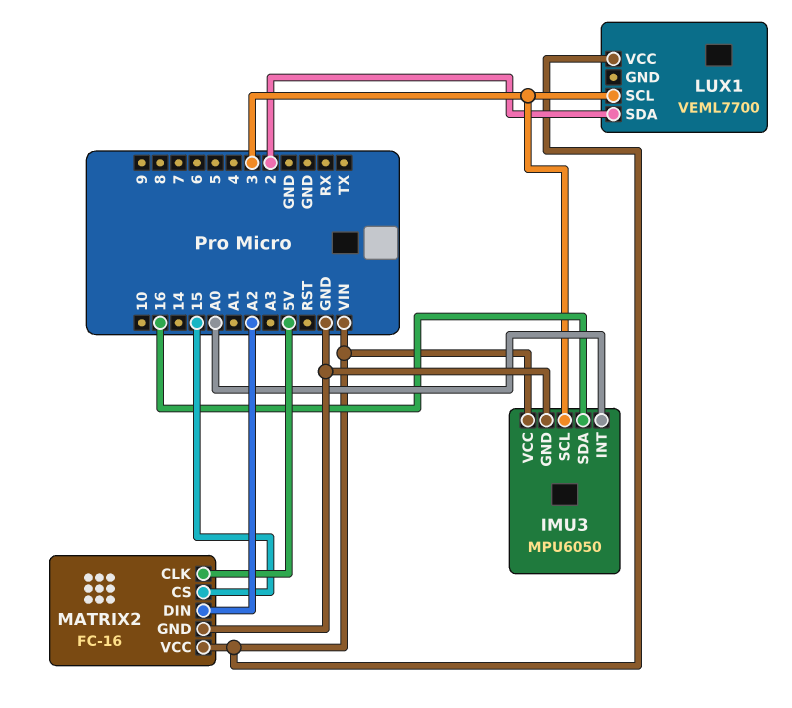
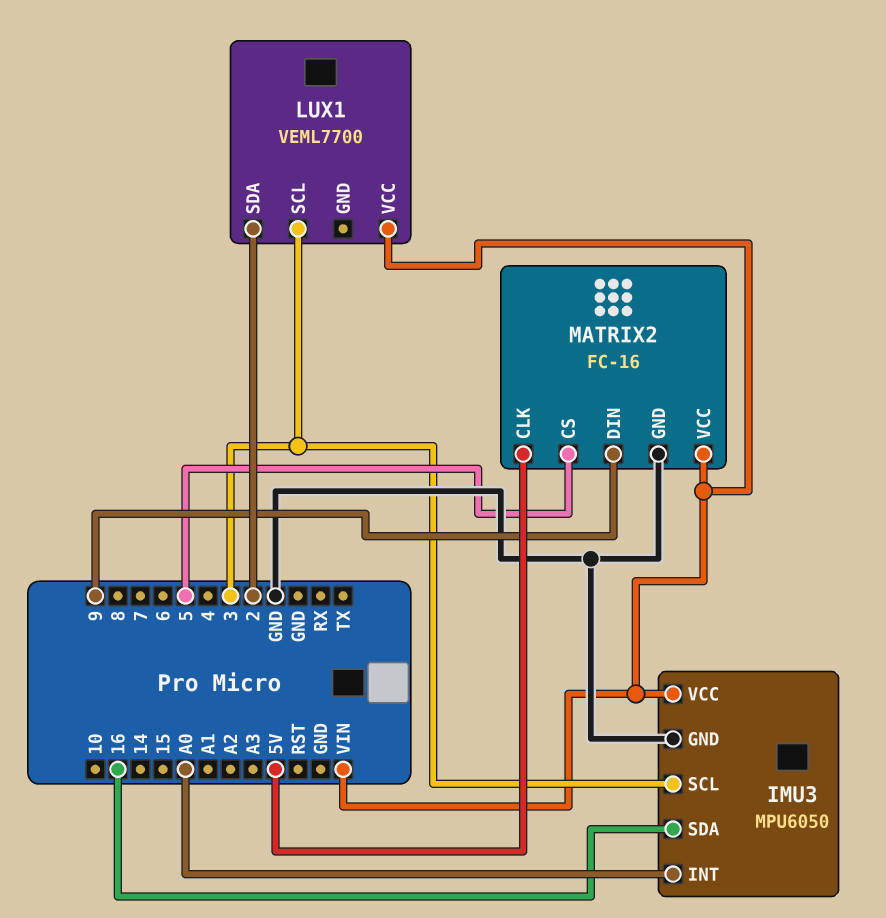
MATRIX2 pin CS: 15 -> 5
MATRIX2 pin DIN: A2 -> 9

